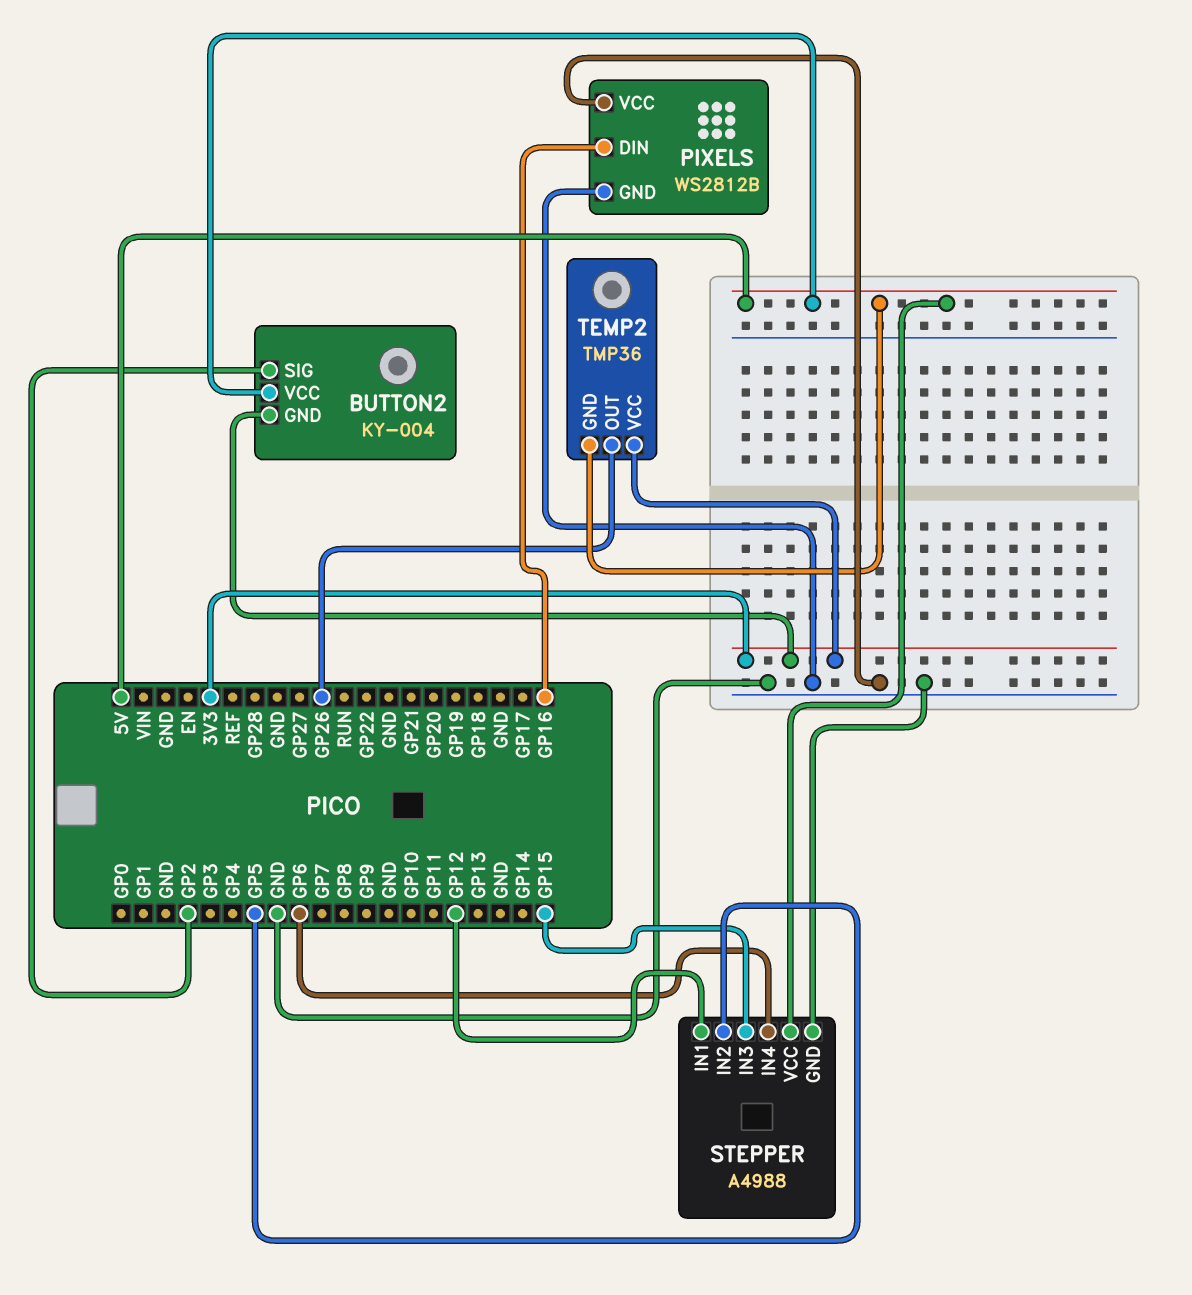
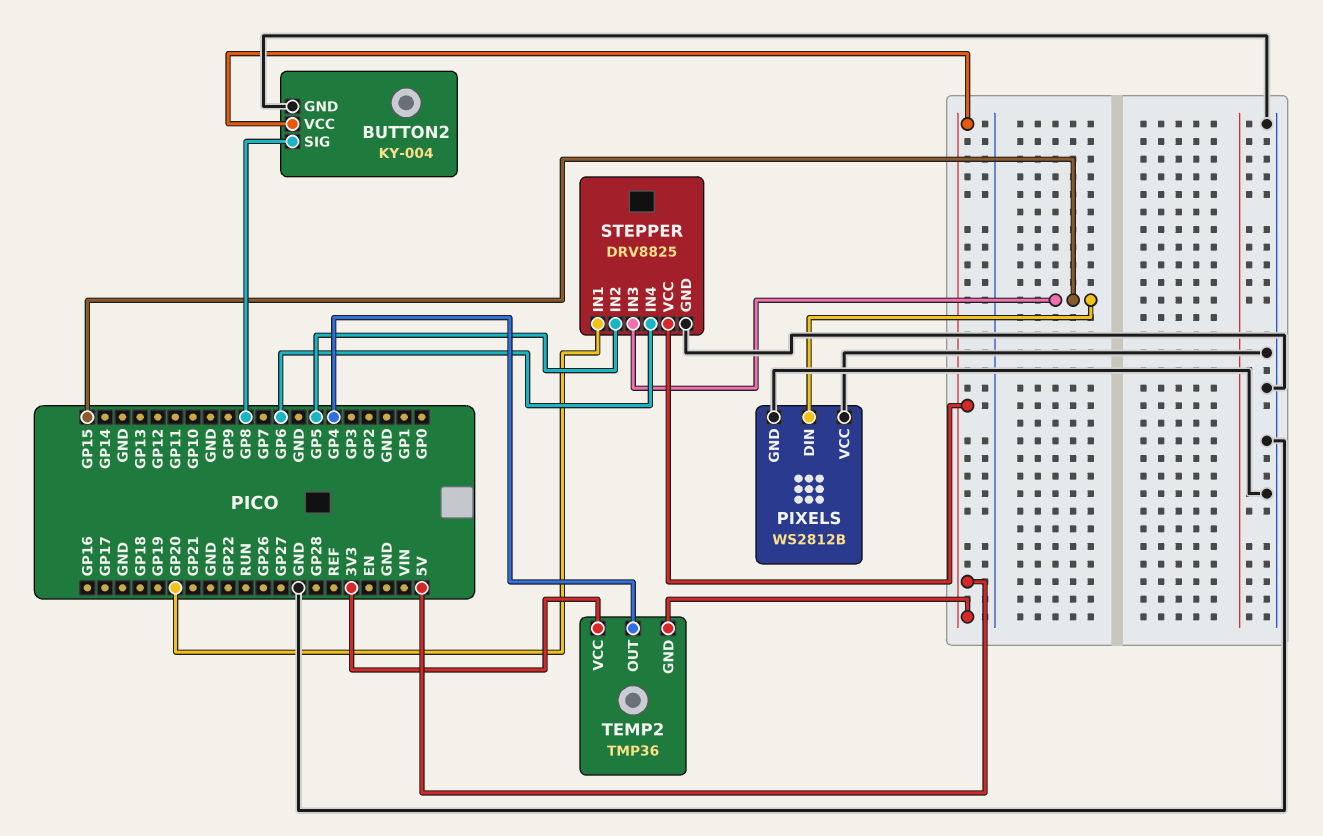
BUTTON2 pin GND: 3V3 -> GND
BUTTON2 pin SIG: GP2 -> GP8
PIXELS pin DIN: GP16 -> GP15
STEPPER: A4988 -> DRV8825
STEPPER pin IN1: GP12 -> GP20
TEMP2 pin OUT: GP26 -> GP4

